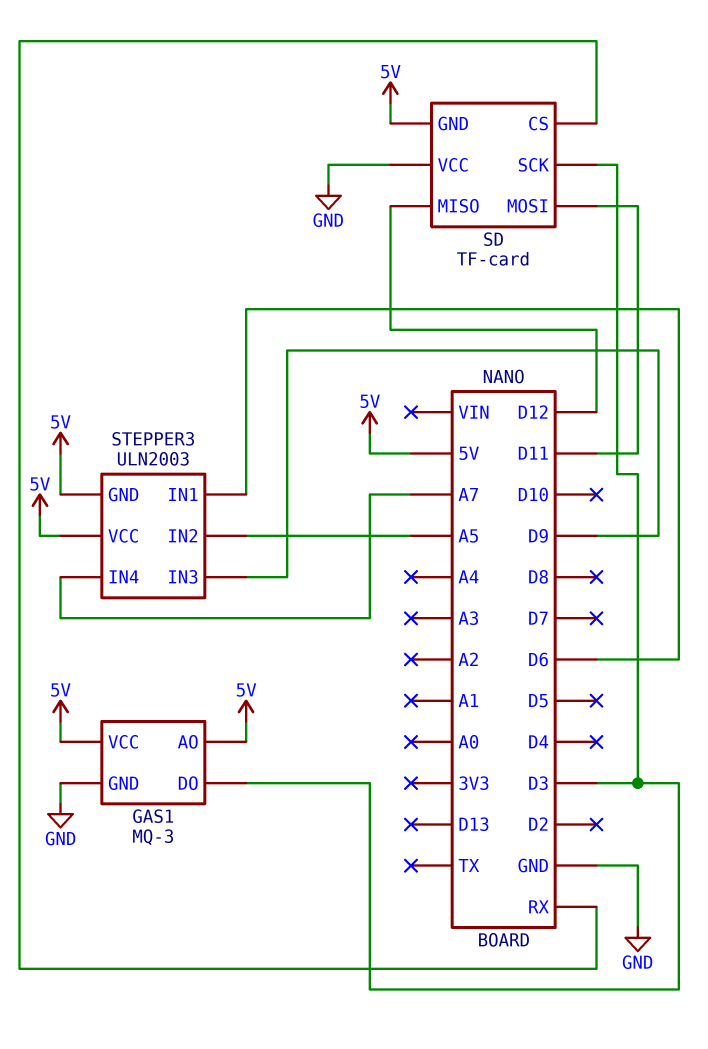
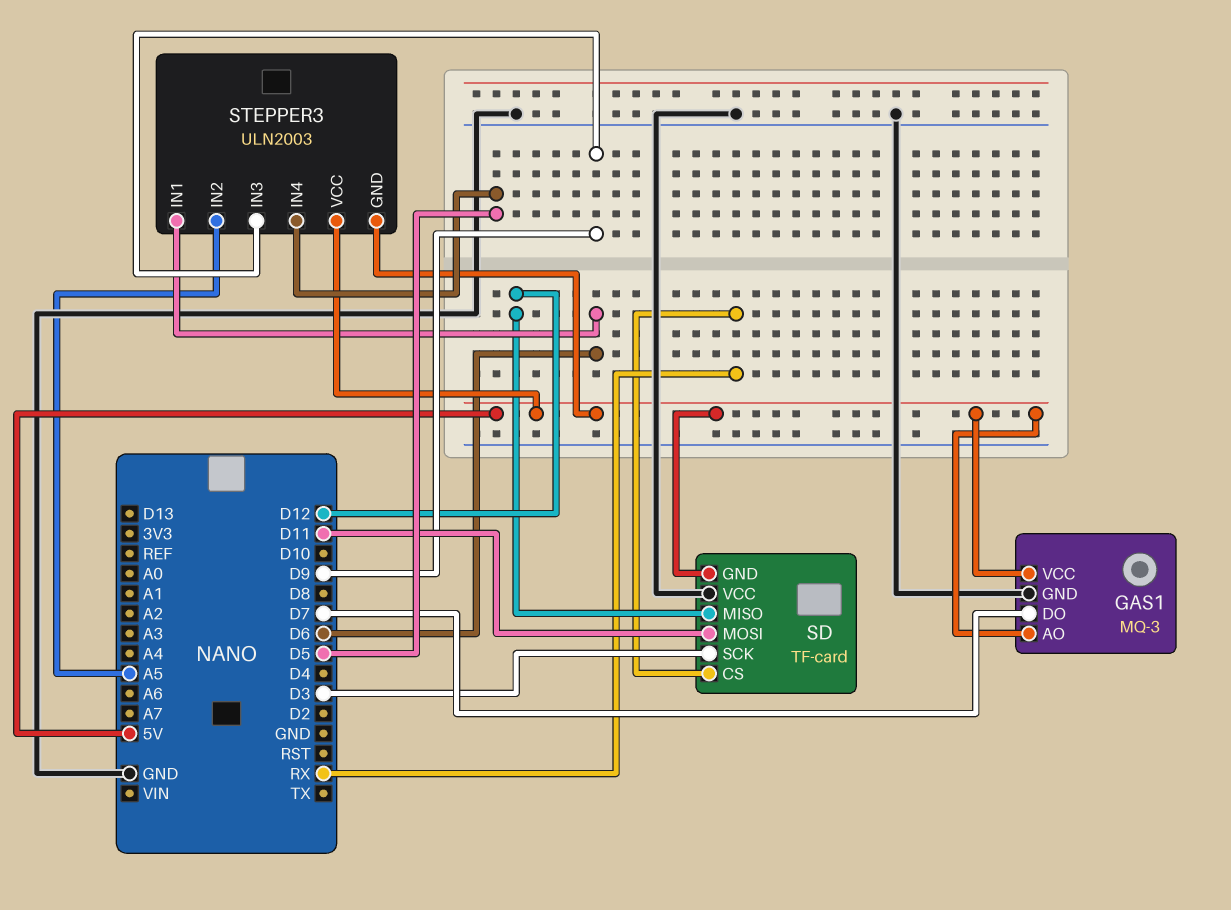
GAS1 pin DO: D3 -> D7
STEPPER3 pin IN4: A7 -> D5

